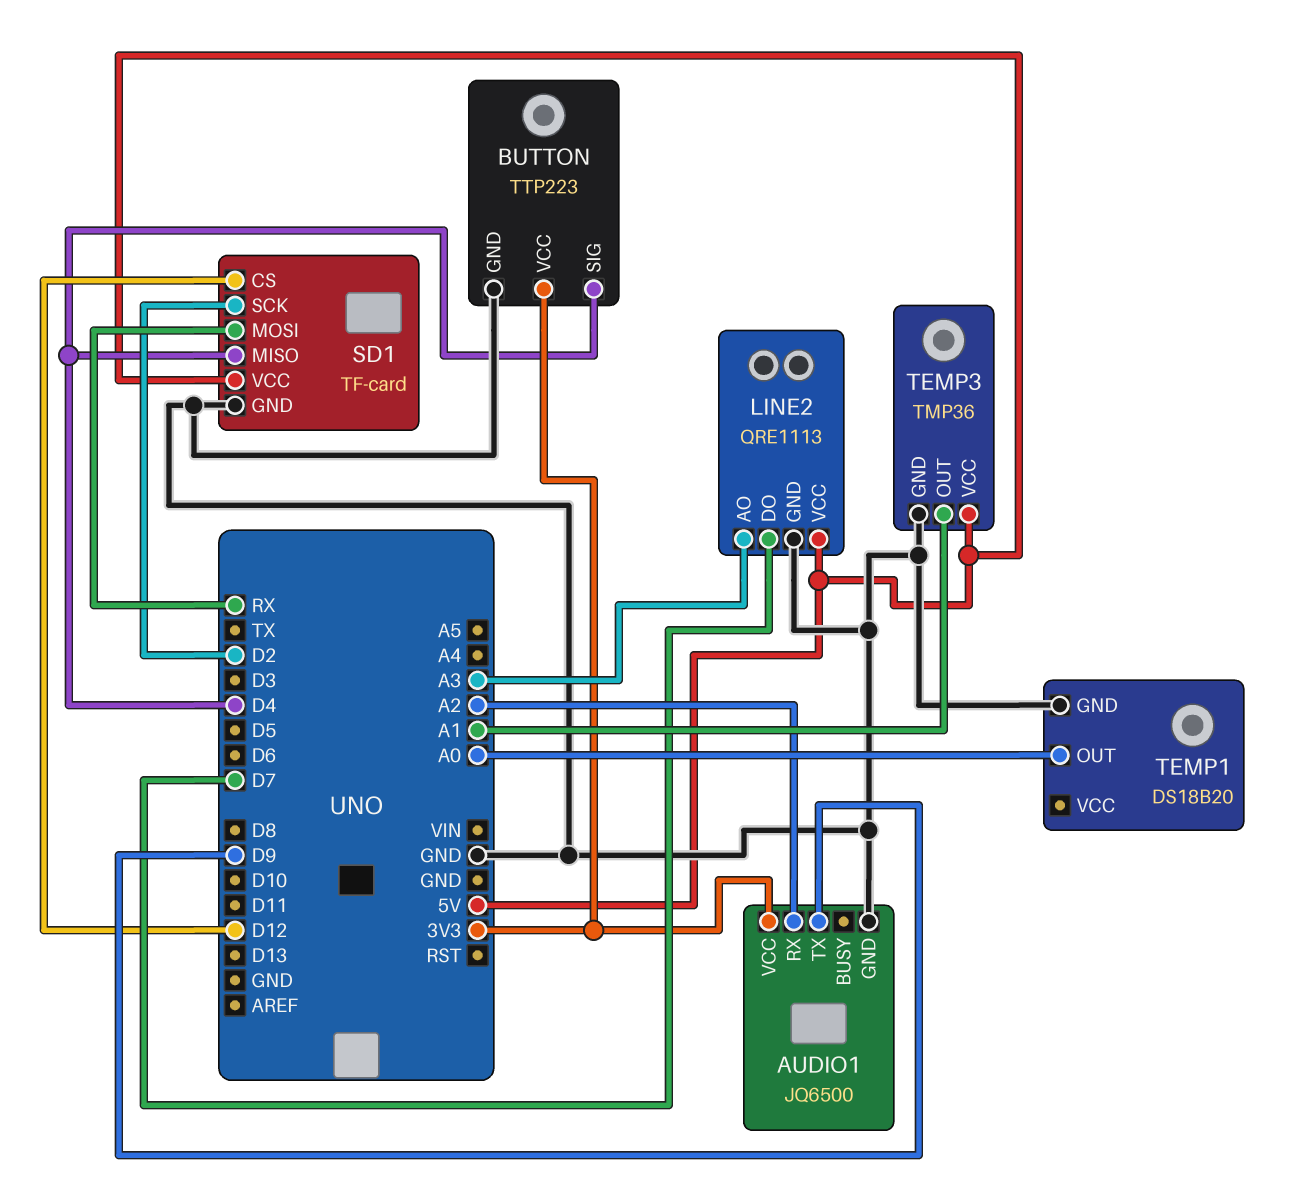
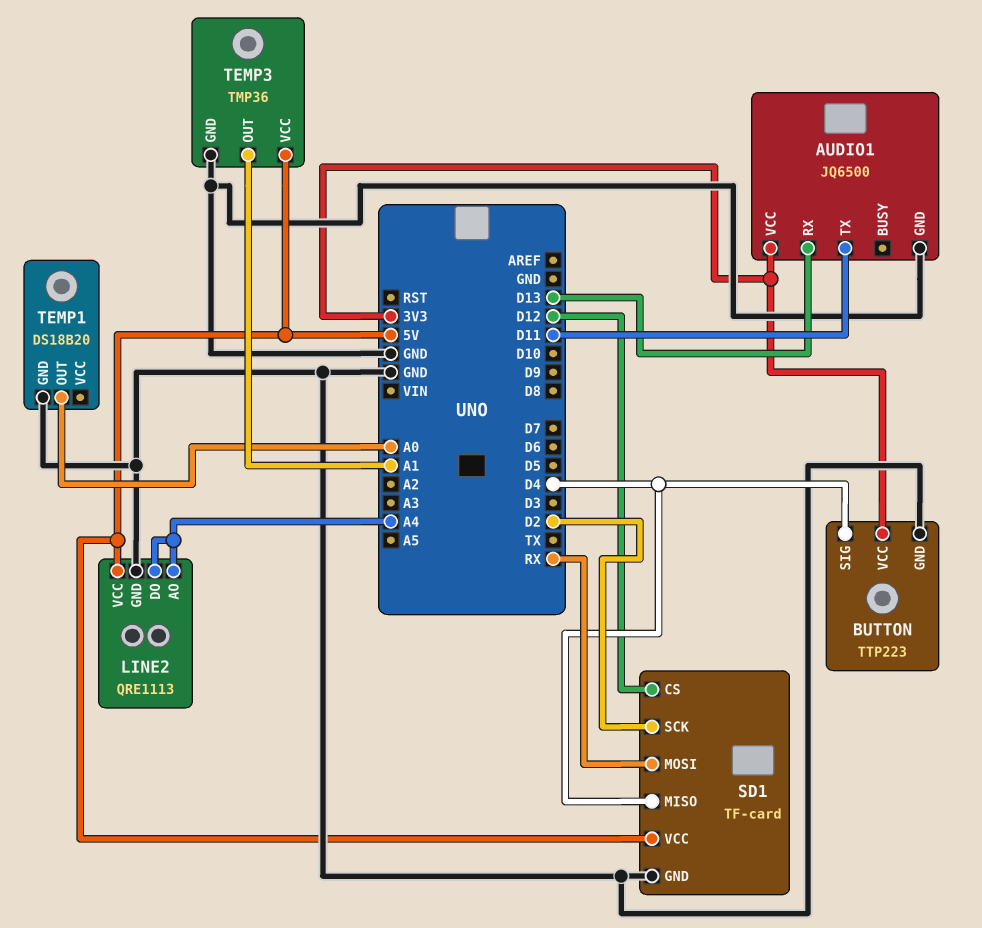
AUDIO1 pin RX: A2 -> D13
AUDIO1 pin TX: D9 -> D11
LINE2 pin AO: A3 -> A4
LINE2 pin DO: D7 -> A4

